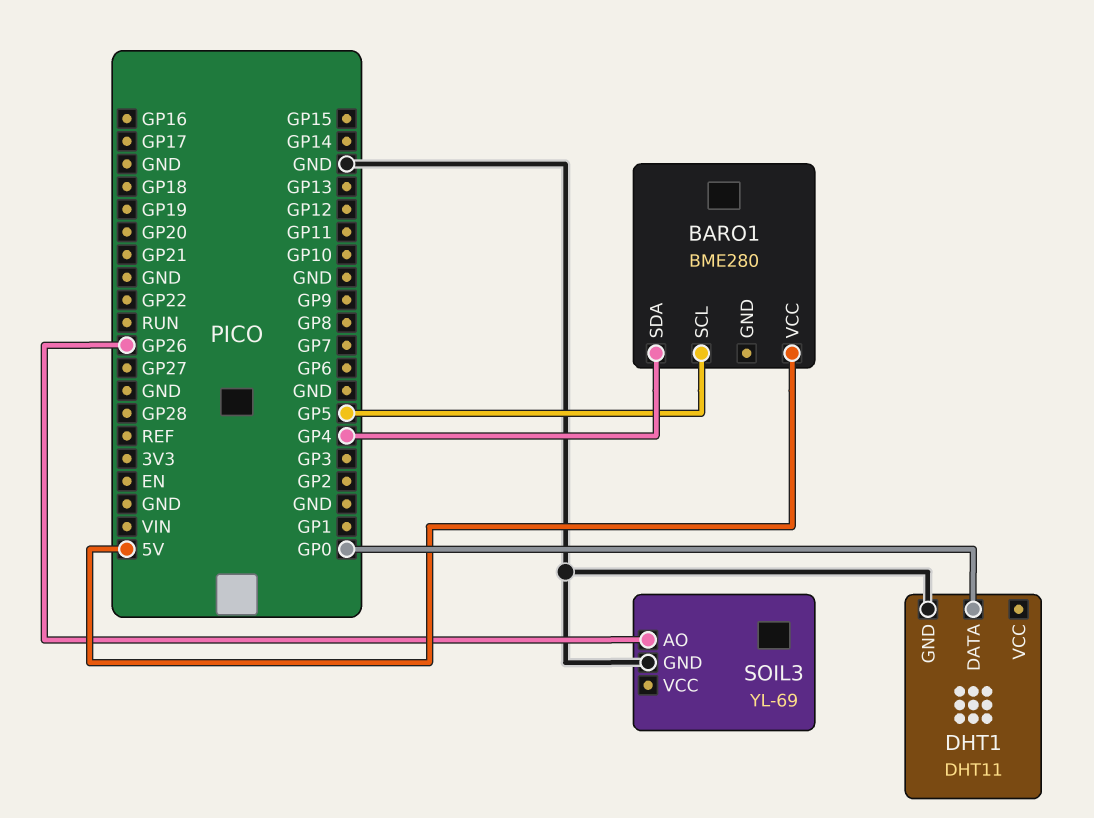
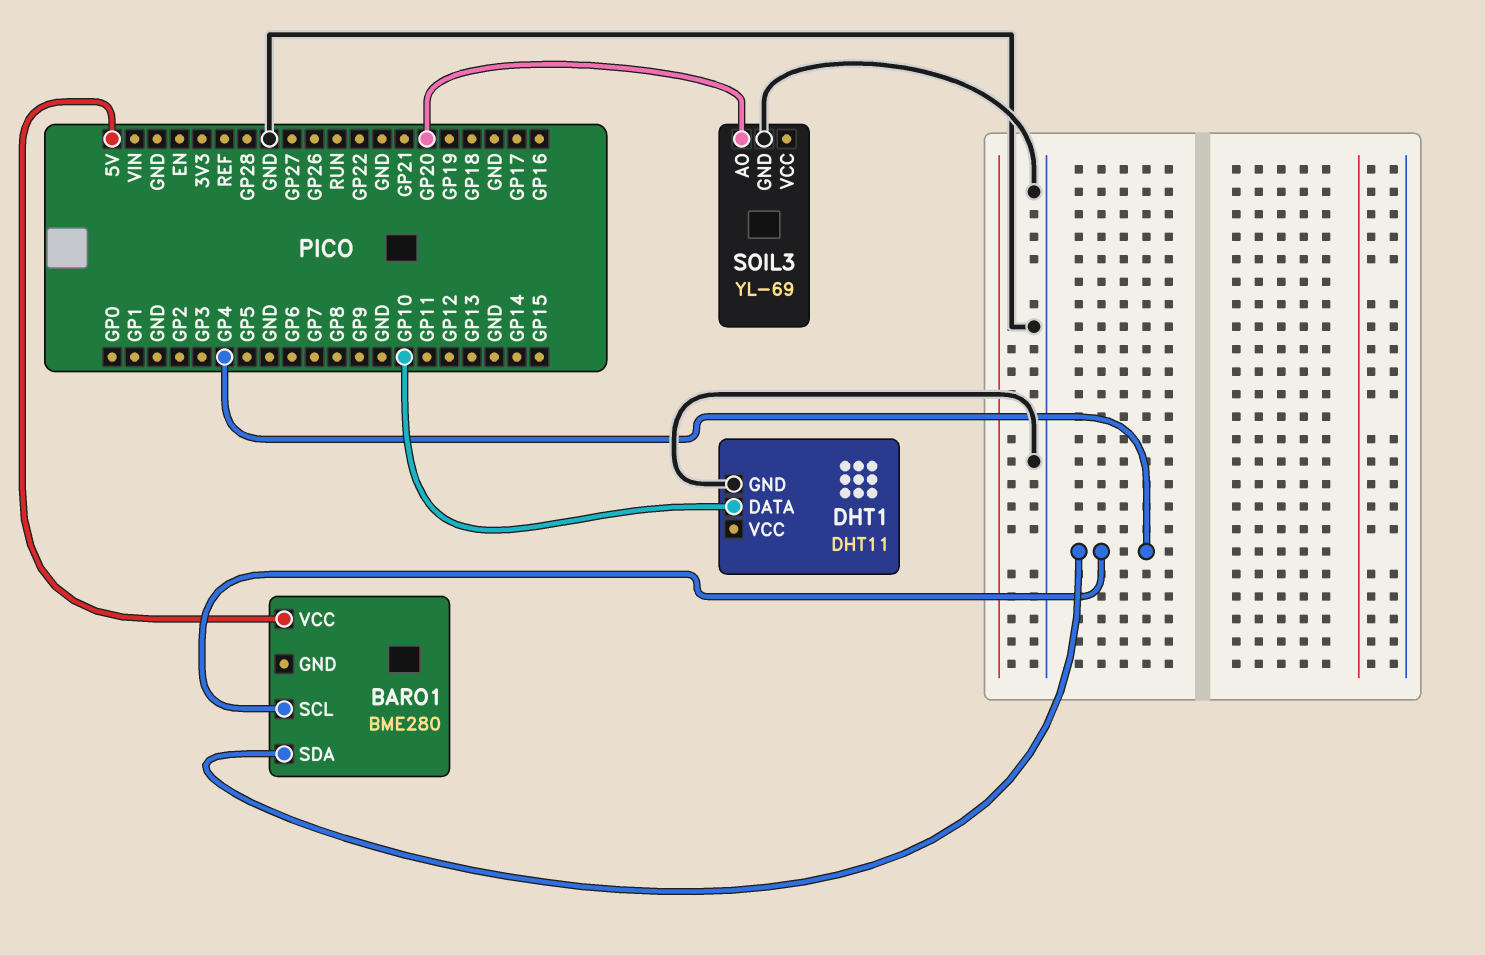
BARO1 pin SCL: GP5 -> GP4
DHT1 pin DATA: GP0 -> GP10
SOIL3 pin AO: GP26 -> GP20

